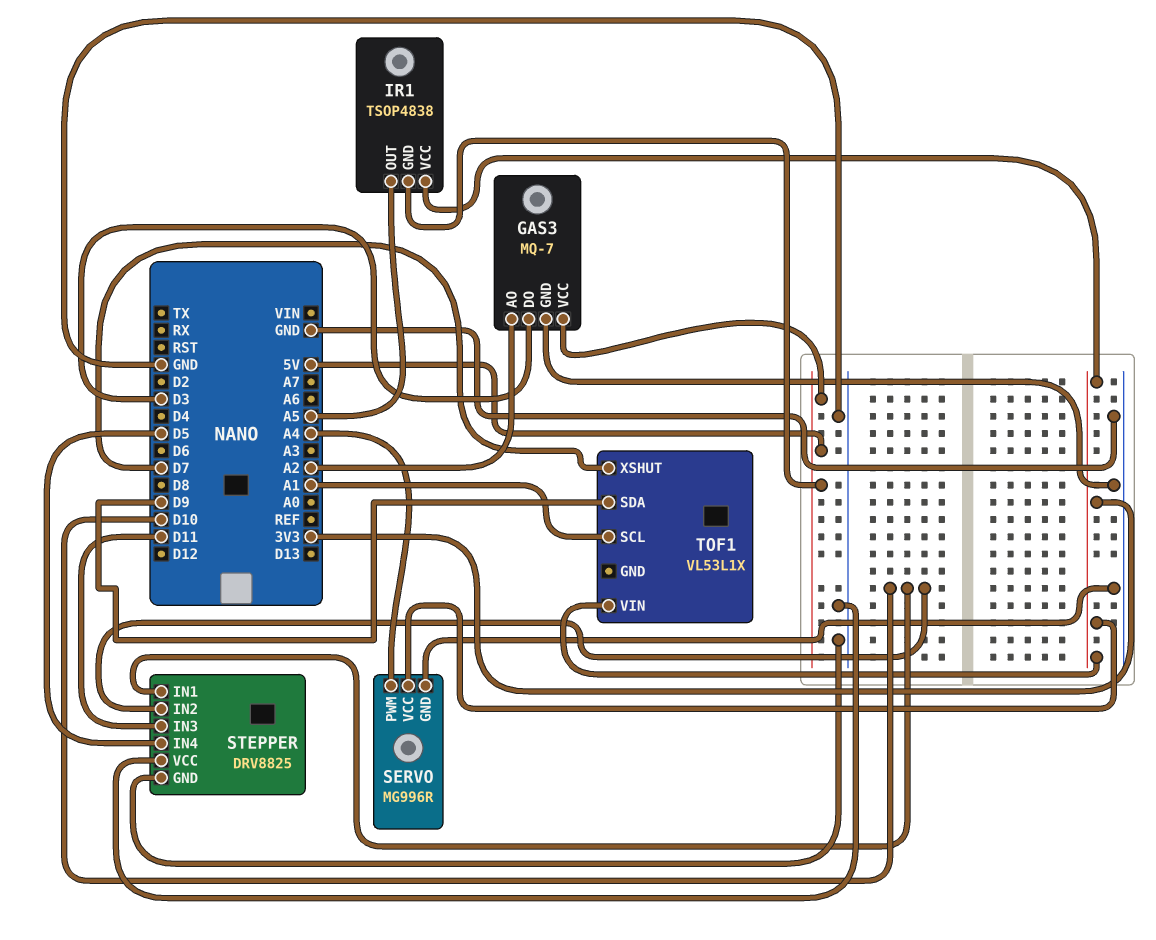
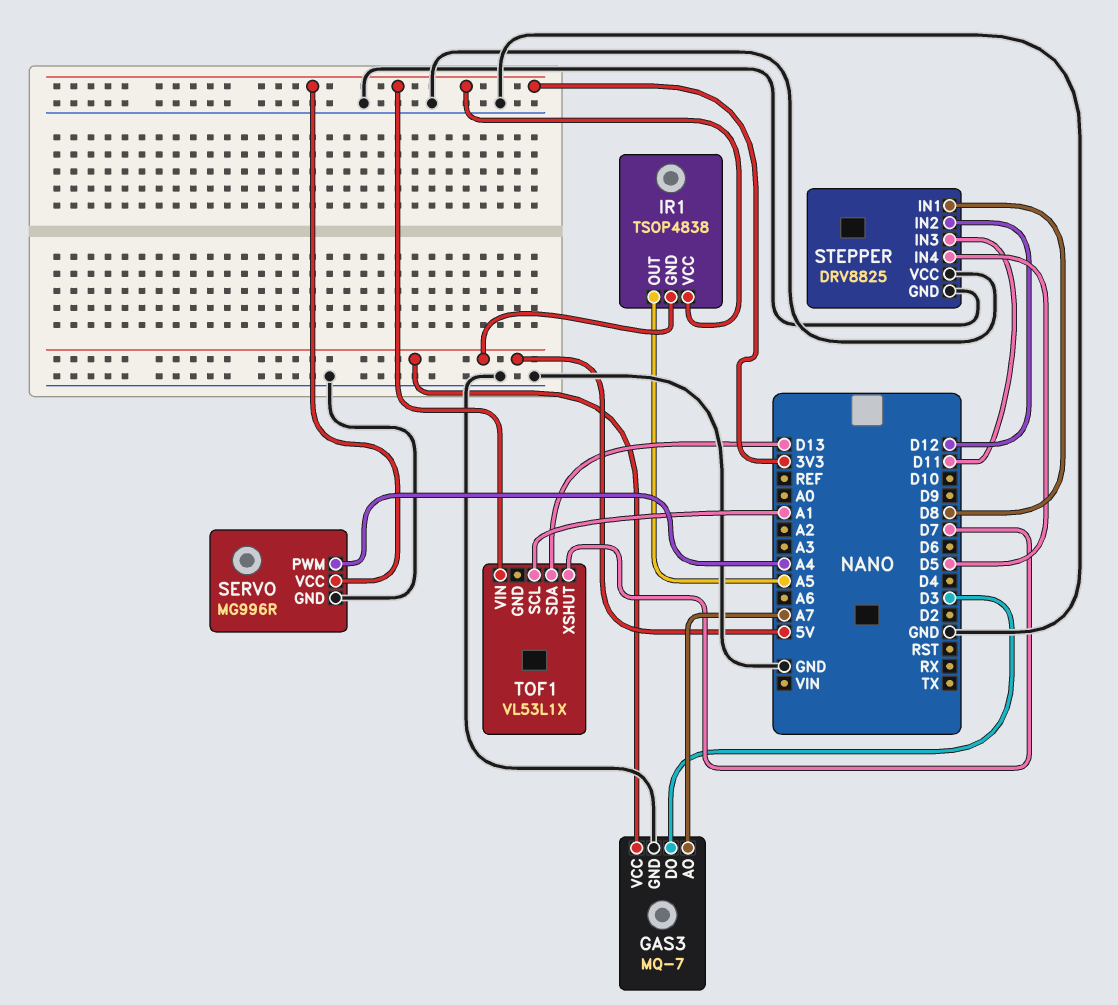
GAS3 pin AO: A2 -> A7
STEPPER pin IN1: D10 -> D8
STEPPER pin IN2: D10 -> D12
TOF1 pin SDA: D9 -> D13

